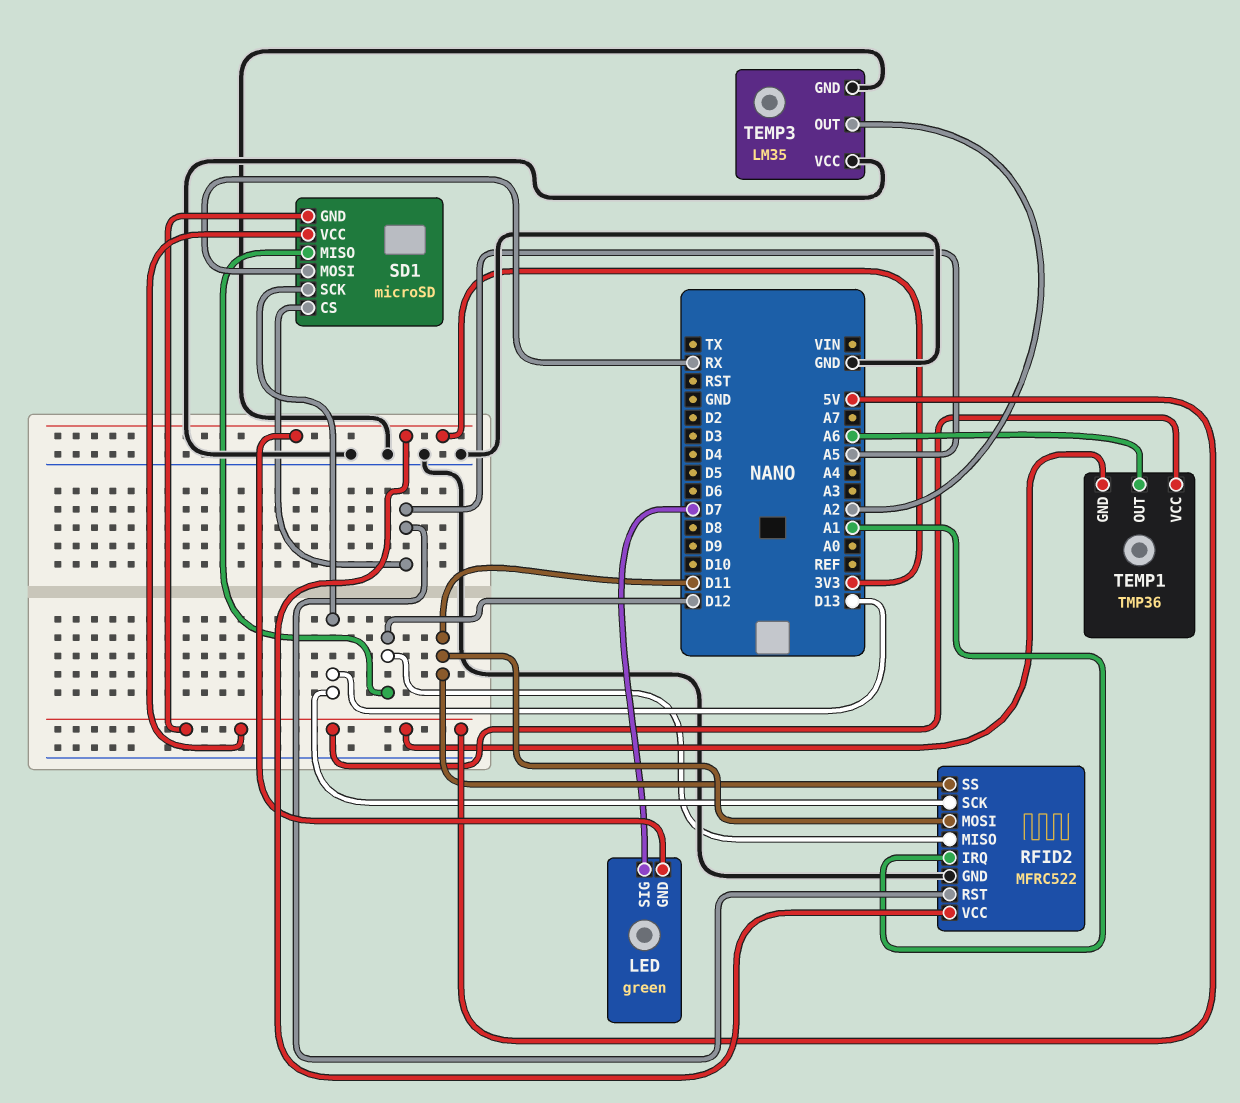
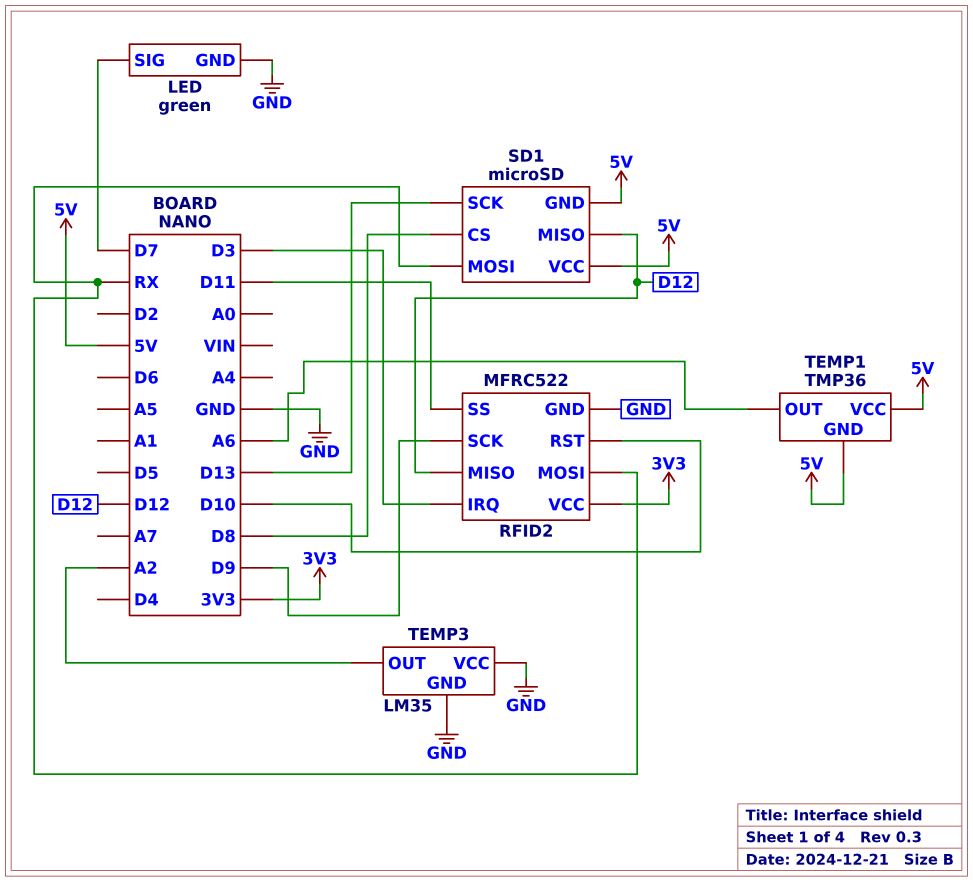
LED pin GND: 3V3 -> GND
RFID2 pin IRQ: A1 -> D3
RFID2 pin MOSI: D11 -> RX
RFID2 pin RST: A5 -> D10
RFID2 pin SCK: D13 -> D9
SD1 pin CS: A5 -> D8

